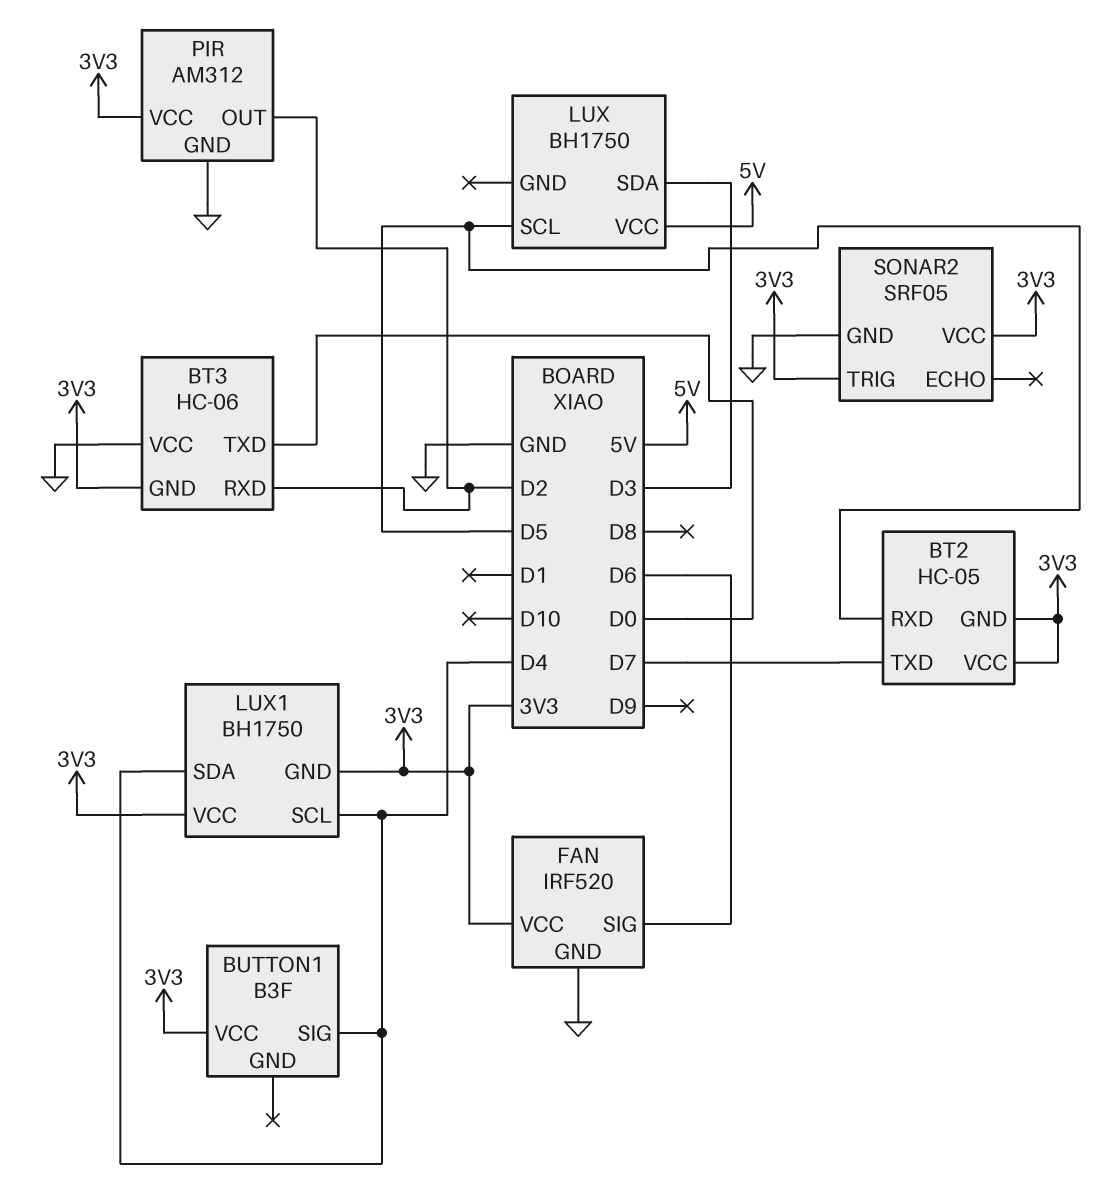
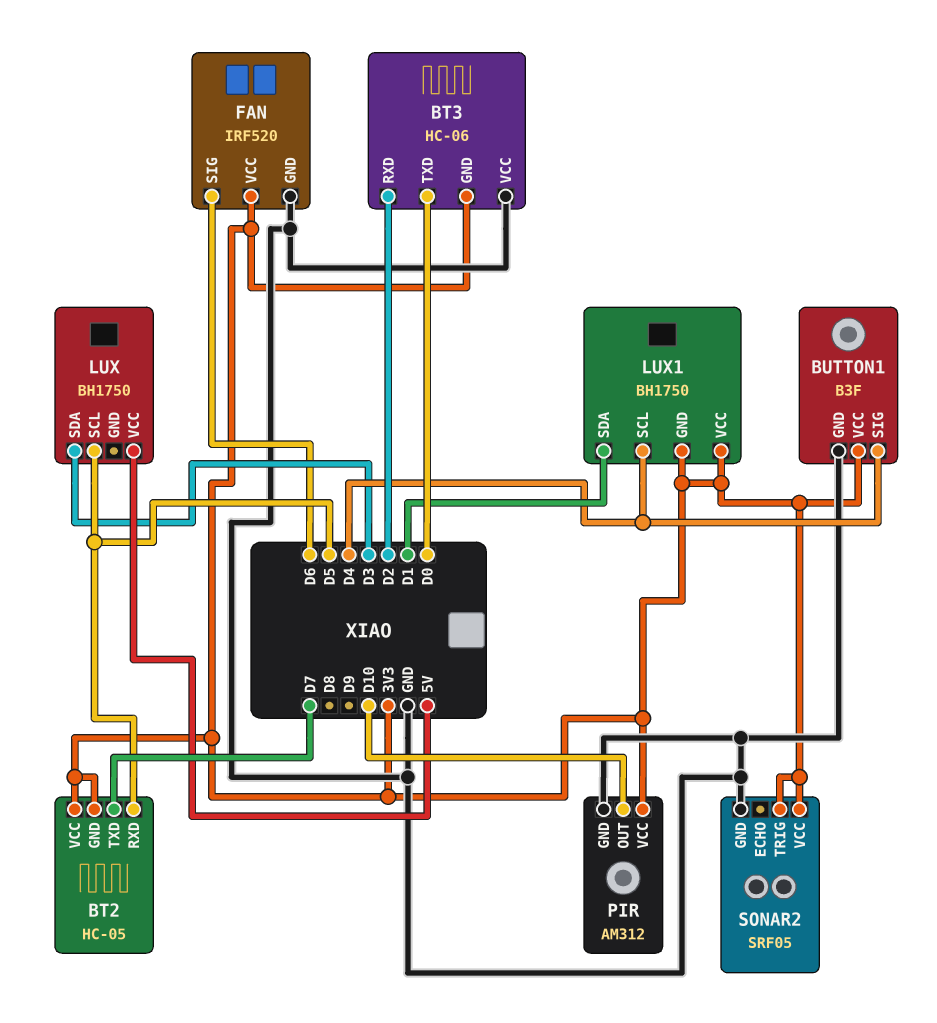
BUTTON1 pin GND: none -> GND
LUX1 pin SDA: D4 -> D1
PIR pin OUT: D2 -> D10

